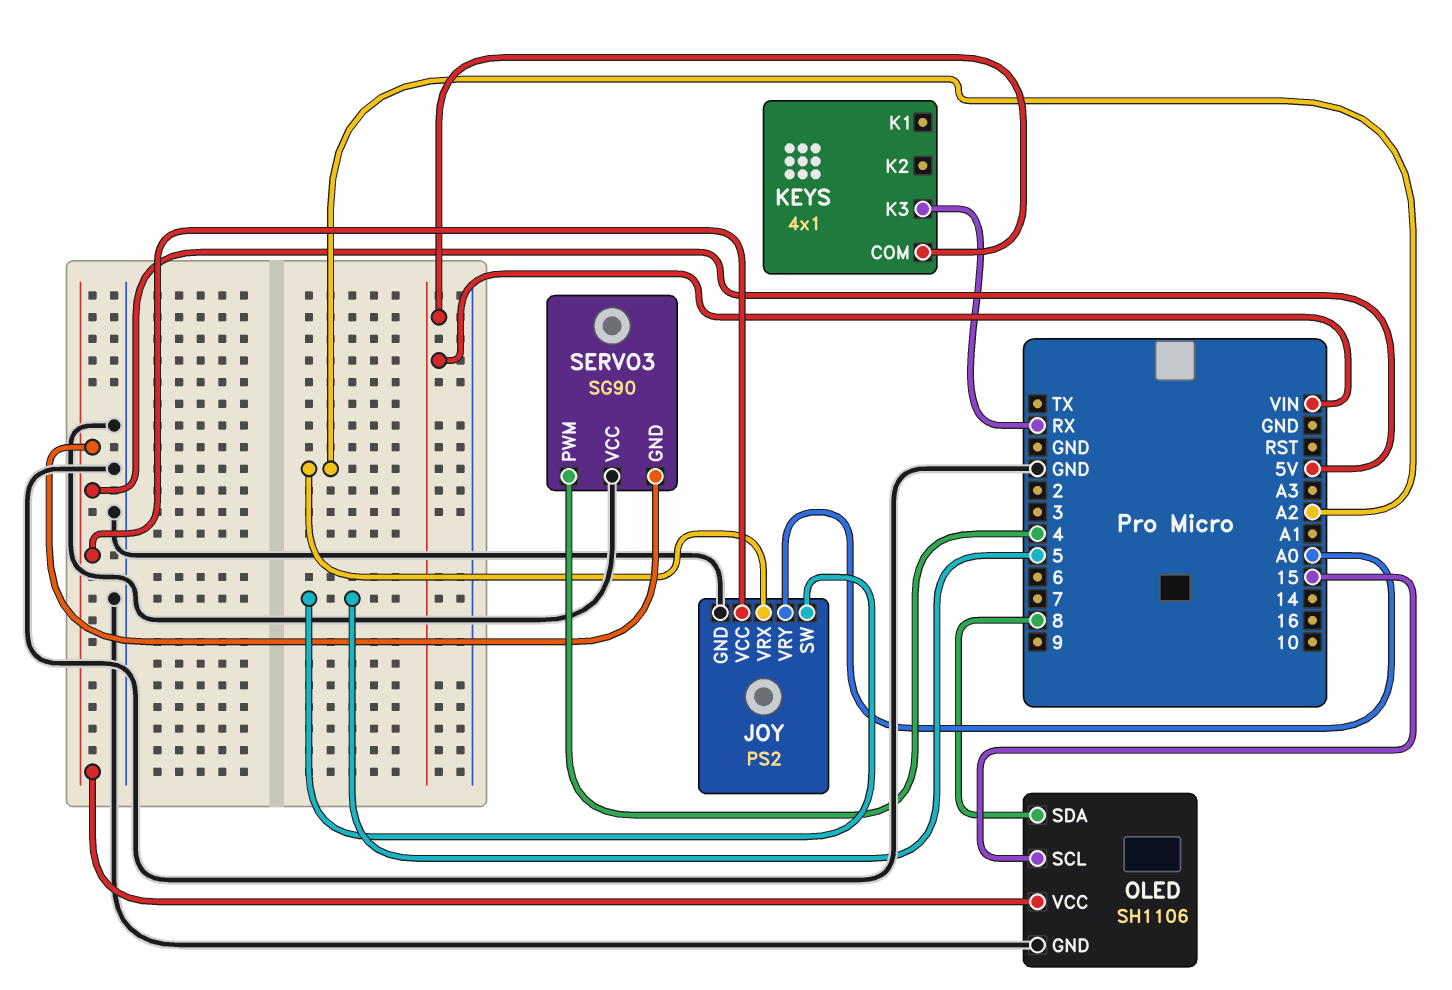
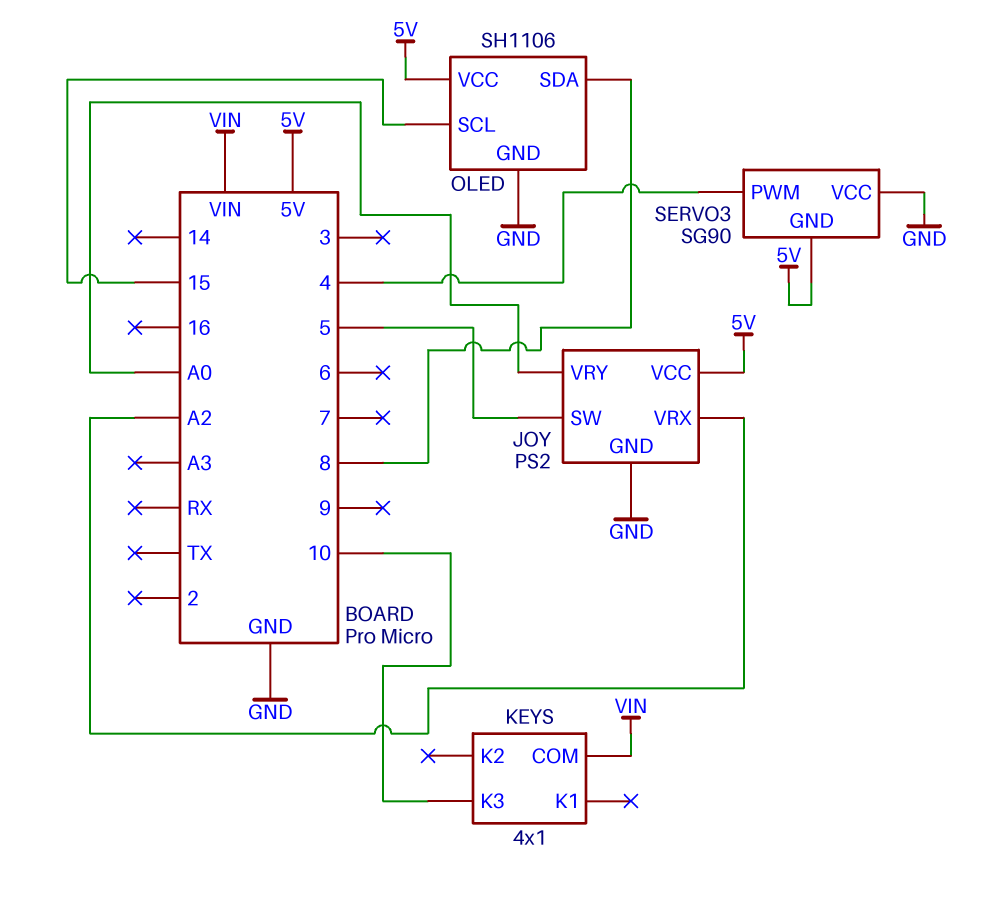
KEYS pin K3: RX -> 10

